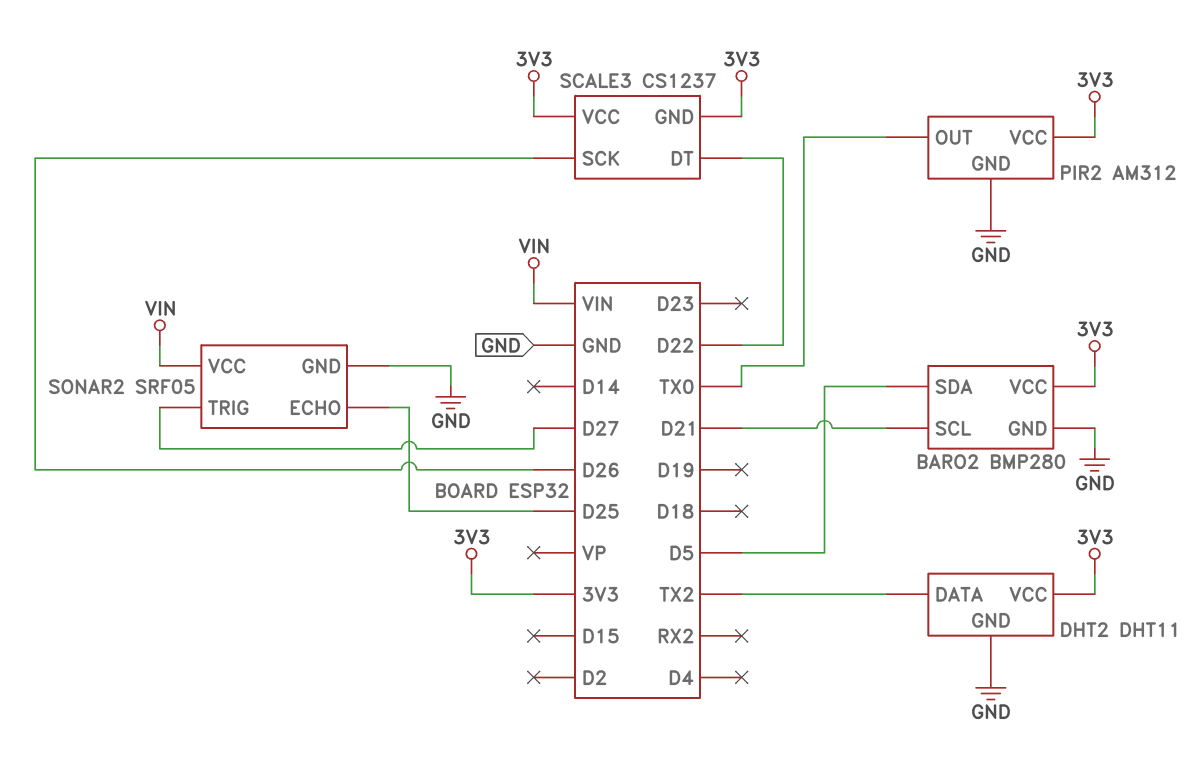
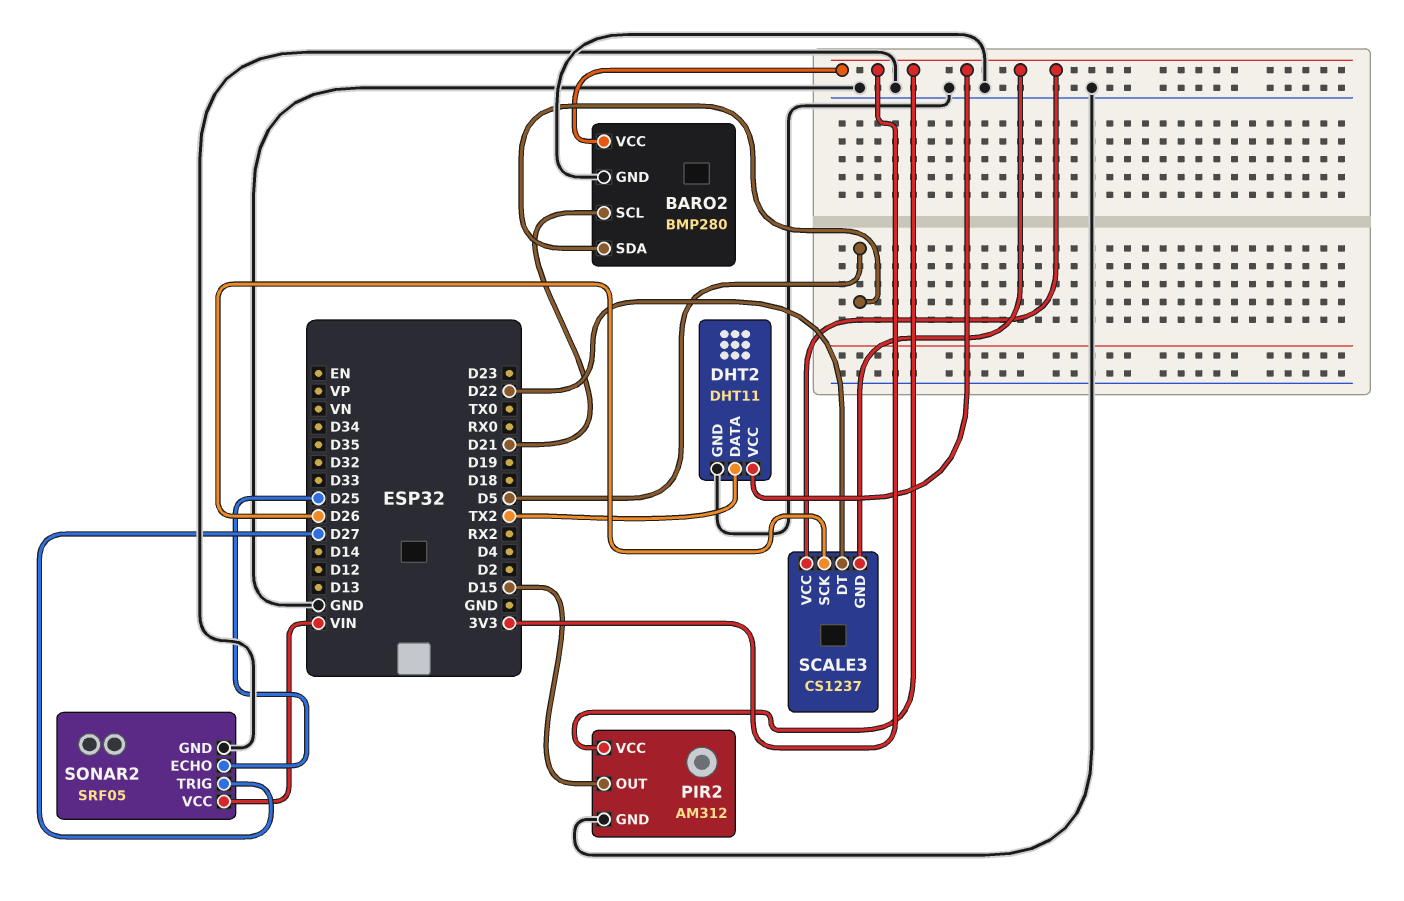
PIR2 pin OUT: TX0 -> D15

